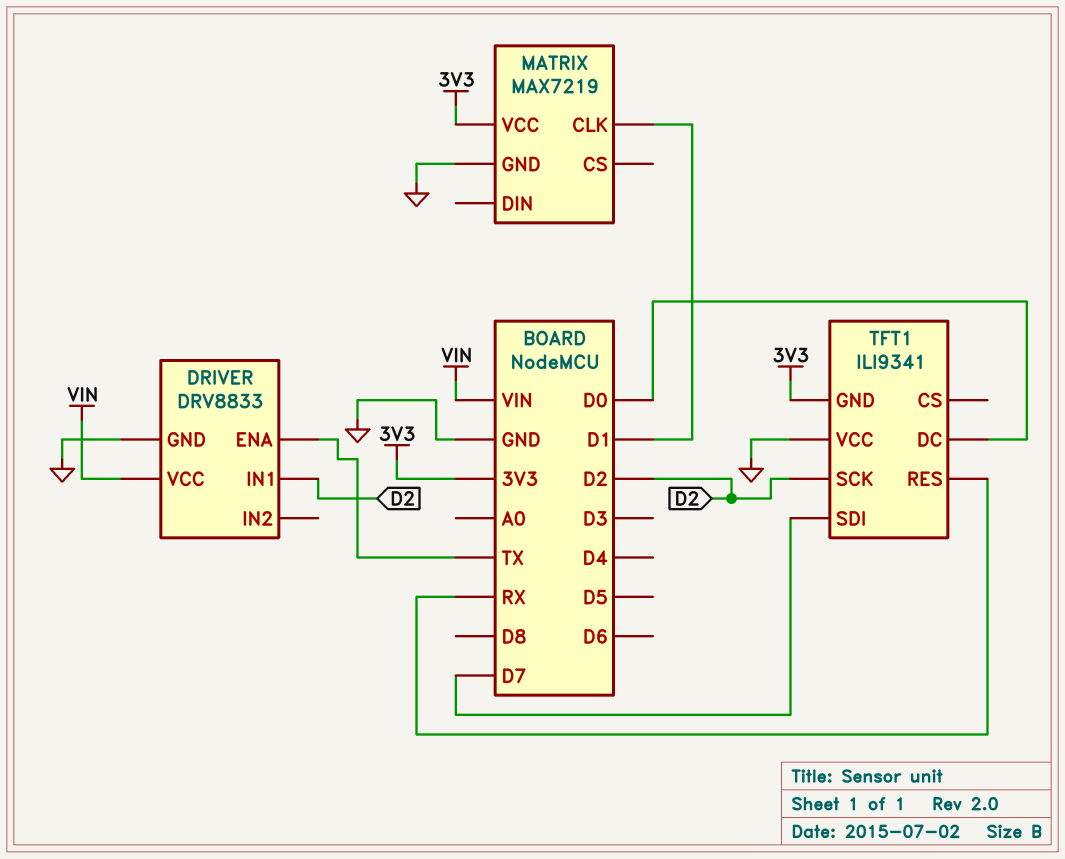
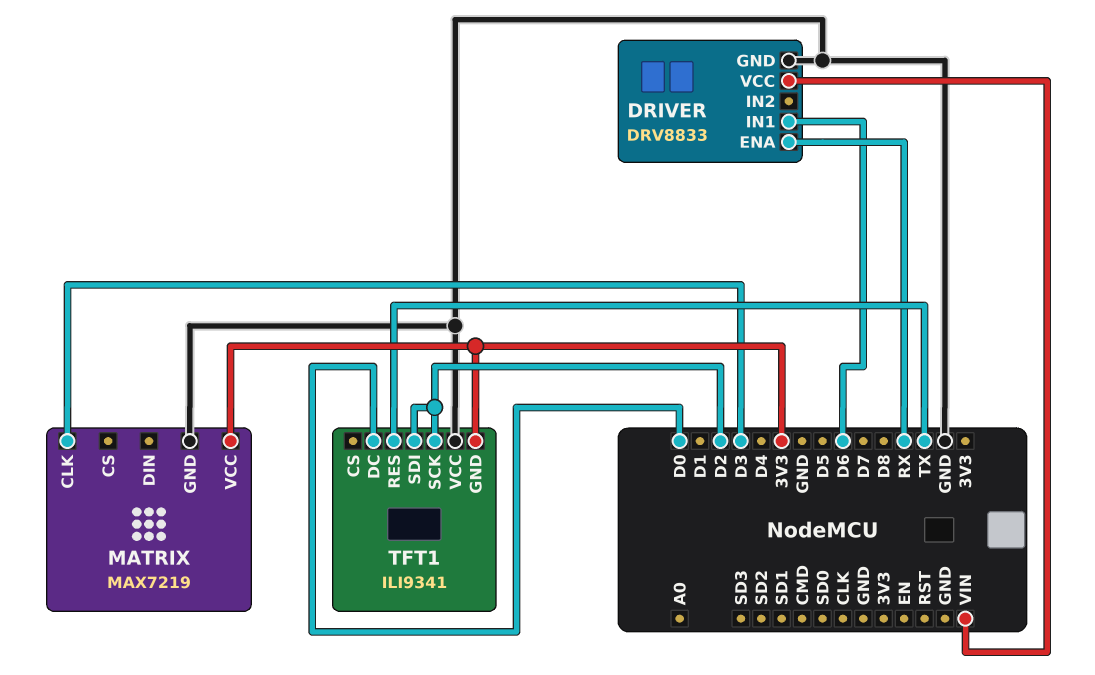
DRIVER pin ENA: TX -> RX
DRIVER pin IN1: D2 -> D6
MATRIX pin CLK: D1 -> D3
TFT1 pin RES: RX -> TX
TFT1 pin SDI: D7 -> D2

